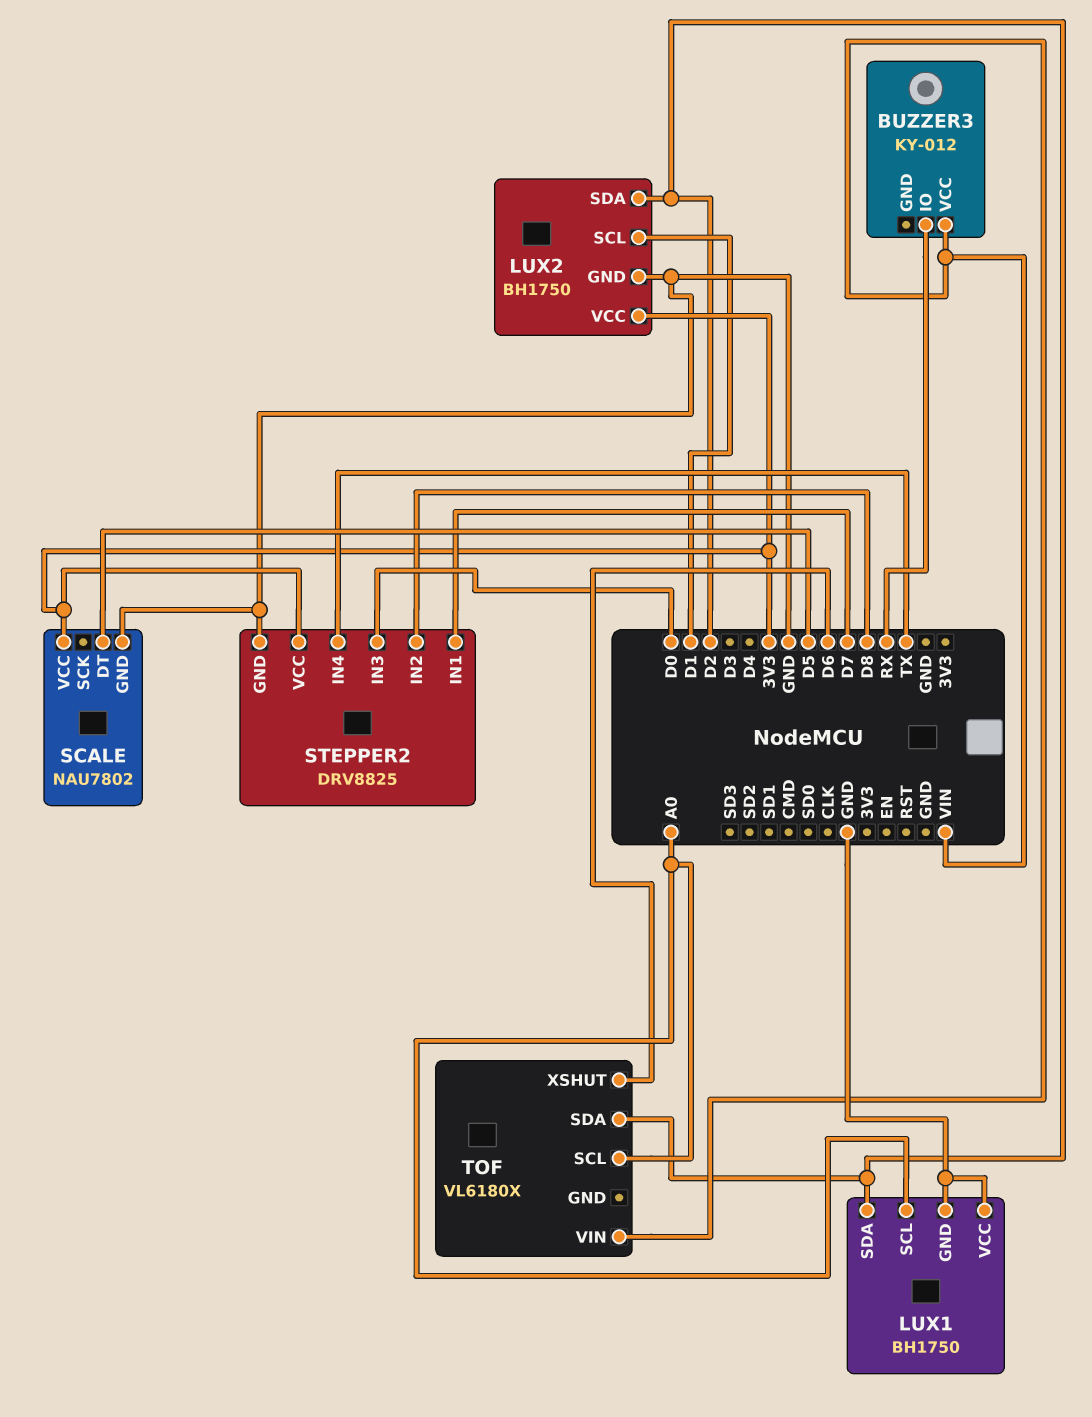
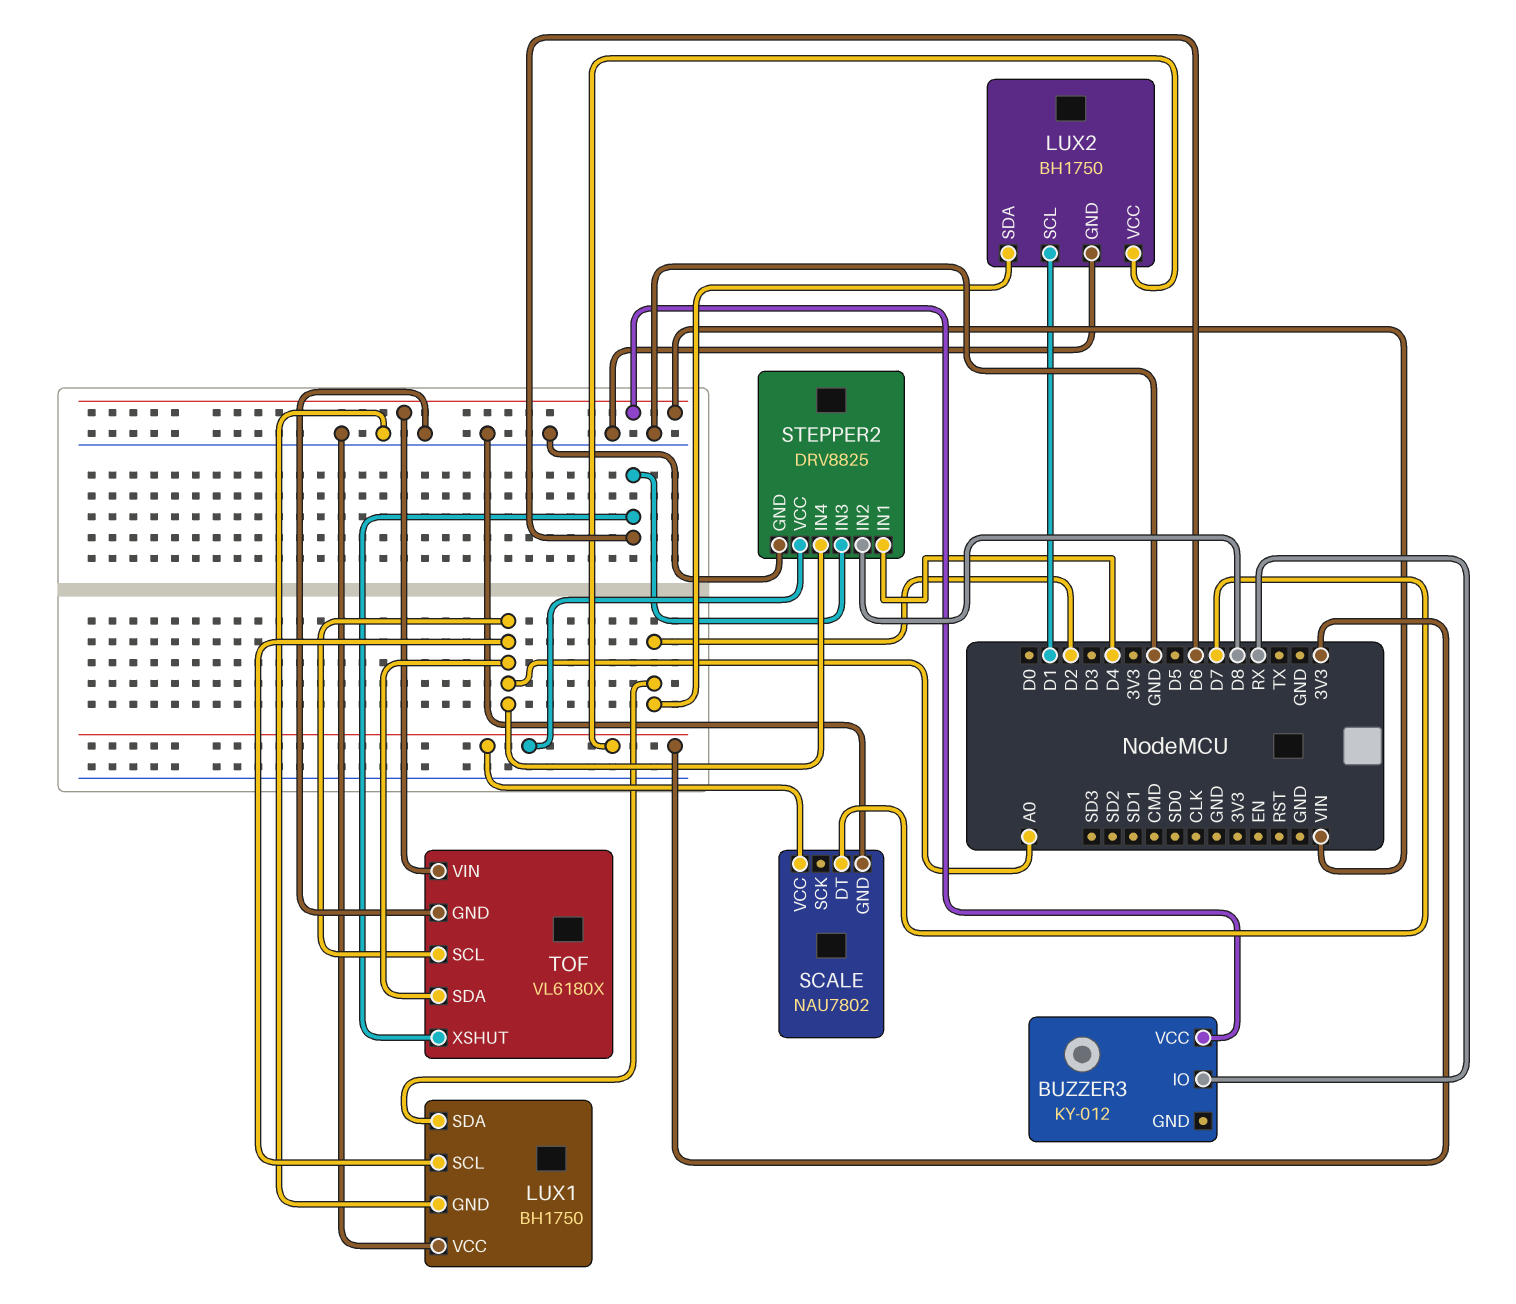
SCALE pin DT: D5 -> D7
STEPPER2 pin IN1: D7 -> D4
STEPPER2 pin IN3: D0 -> D6
STEPPER2 pin IN4: TX -> A0
TOF pin GND: none -> GND
TOF pin SDA: D2 -> A0

